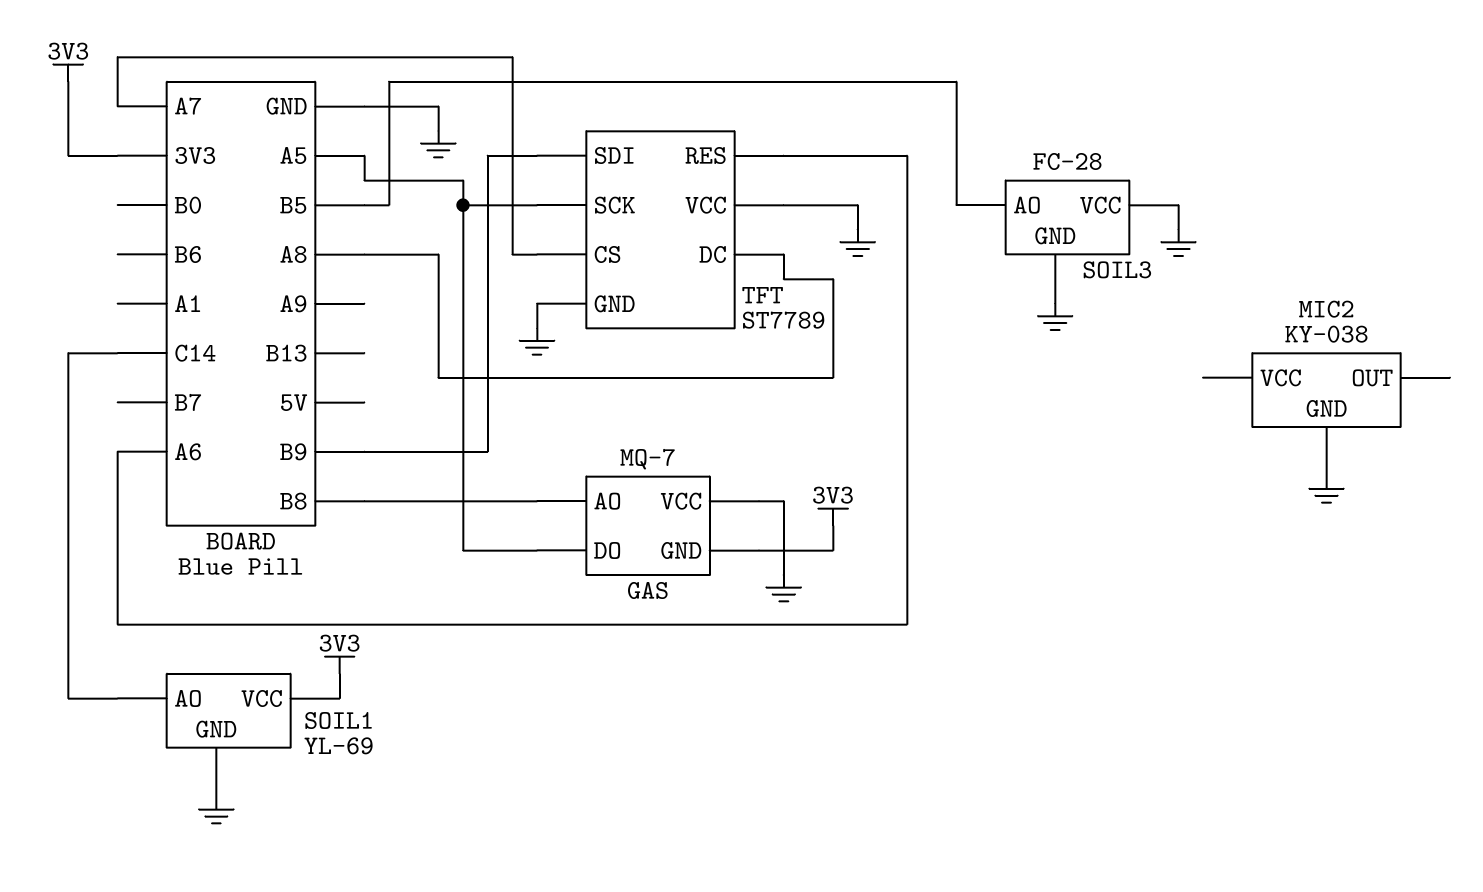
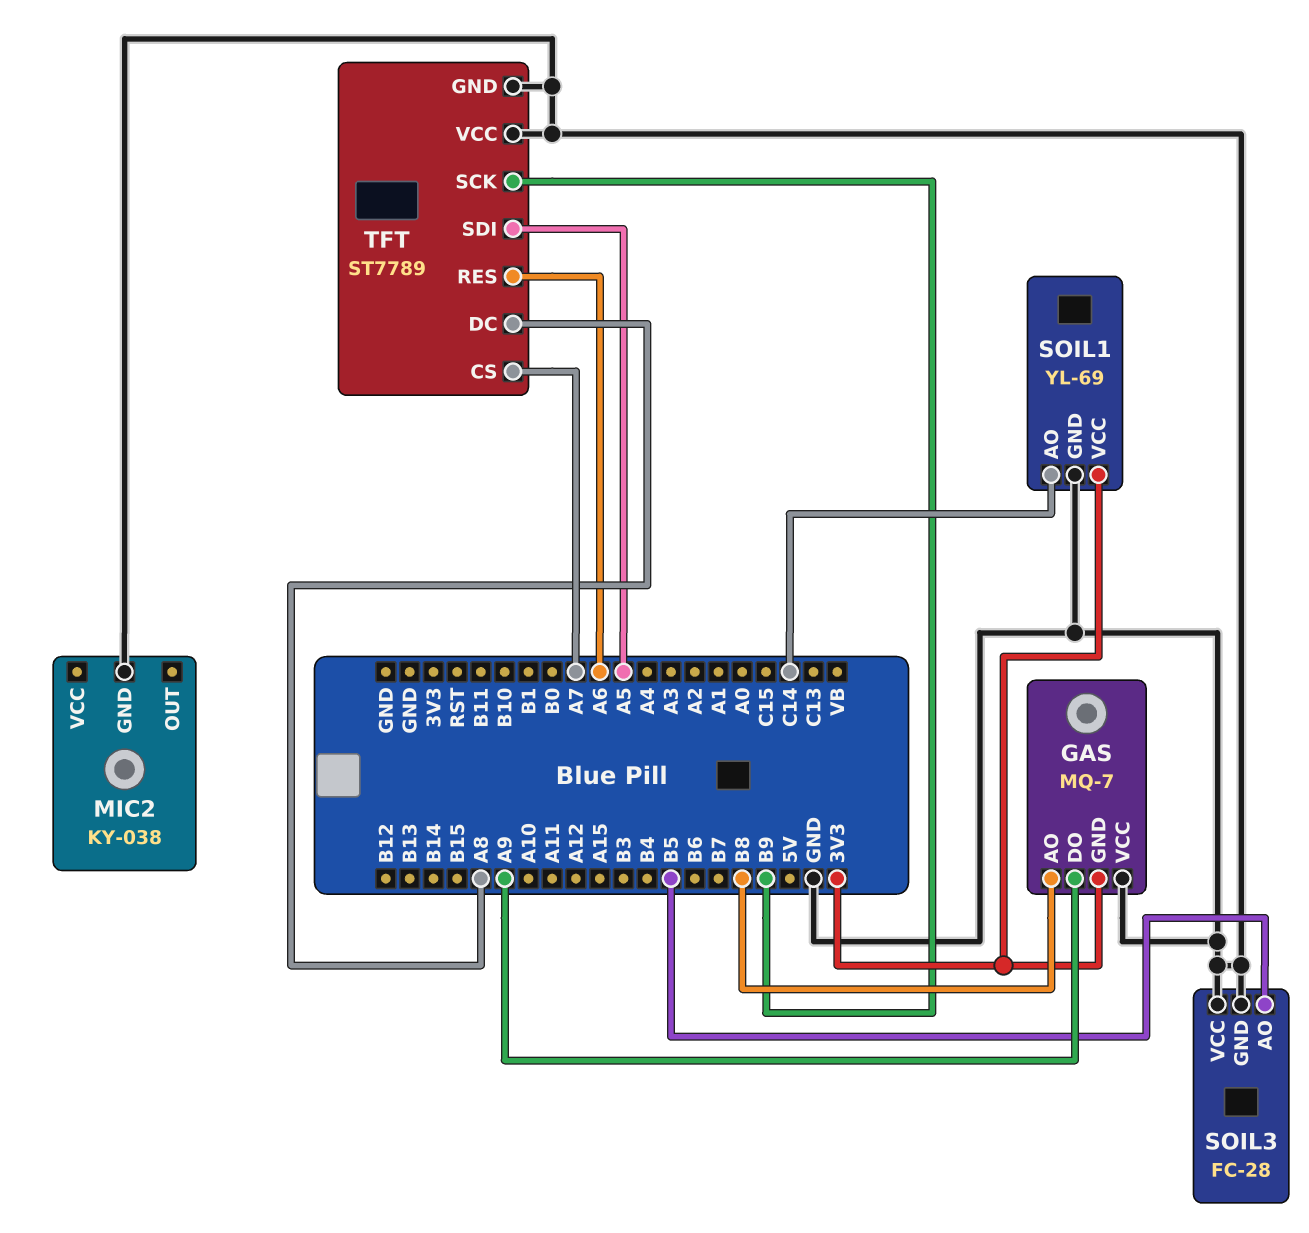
GAS pin DO: A5 -> A9
TFT pin SCK: A5 -> B9
TFT pin SDI: B9 -> A5

